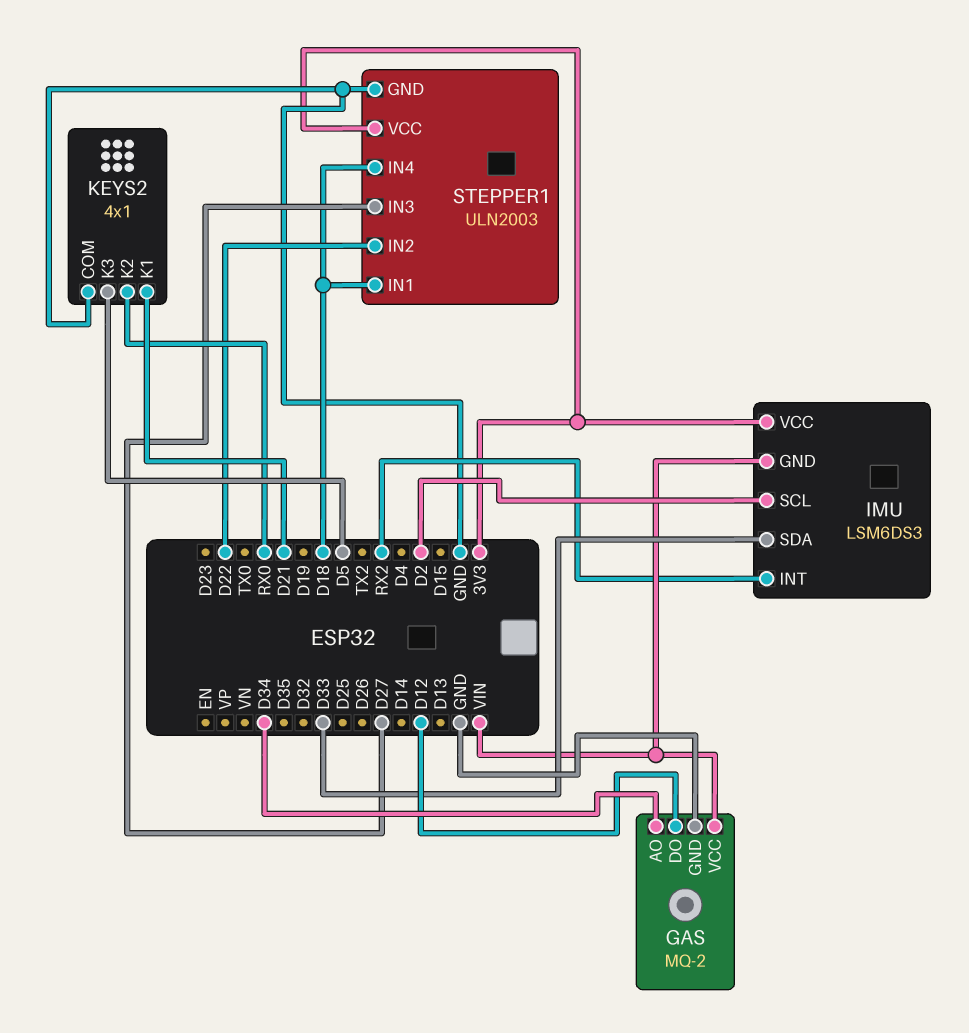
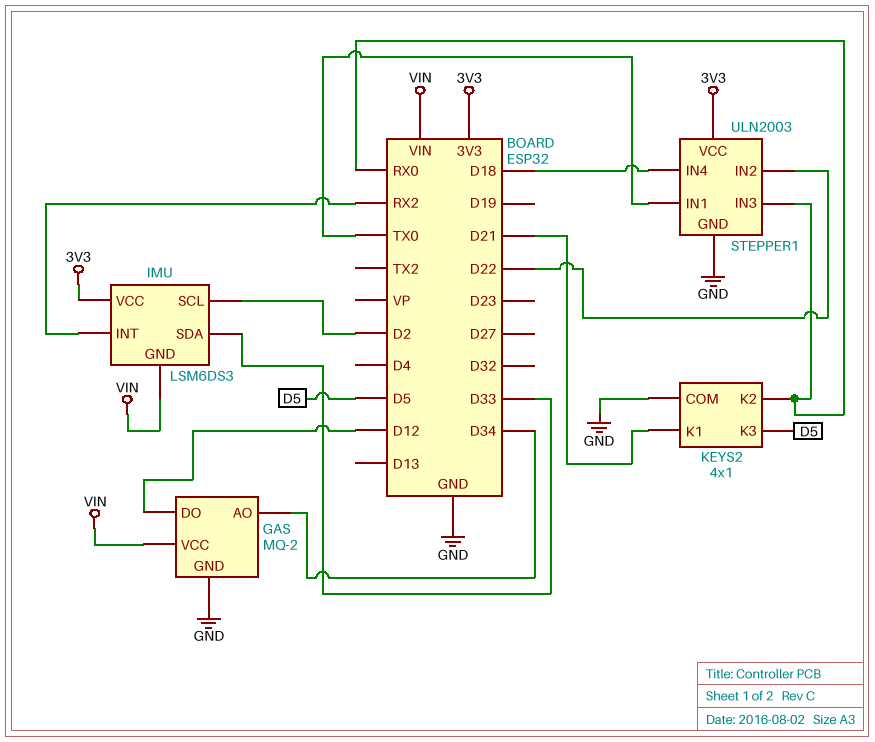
STEPPER1 pin IN1: D18 -> TX0
STEPPER1 pin IN3: D27 -> RX0

